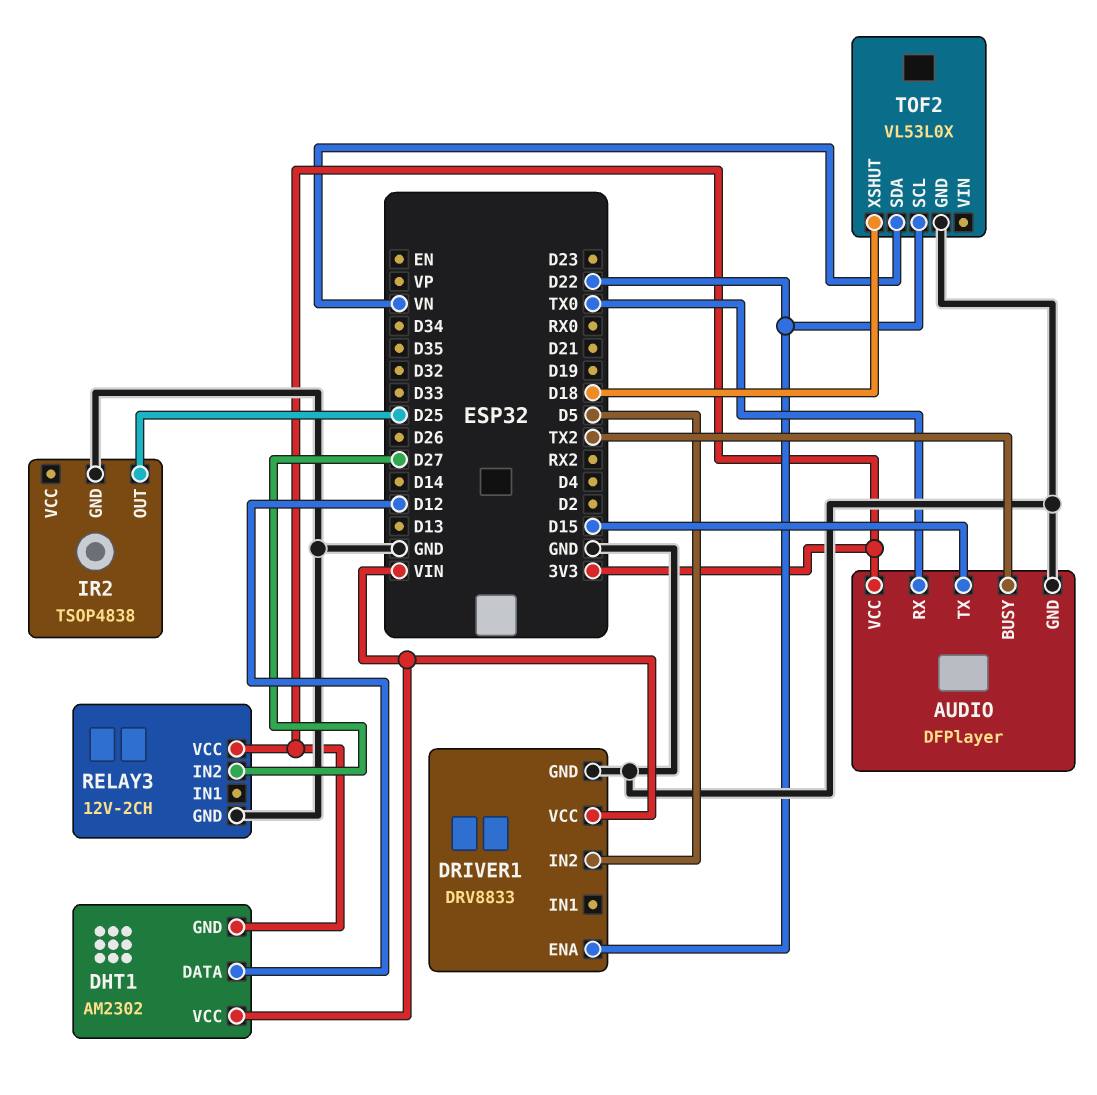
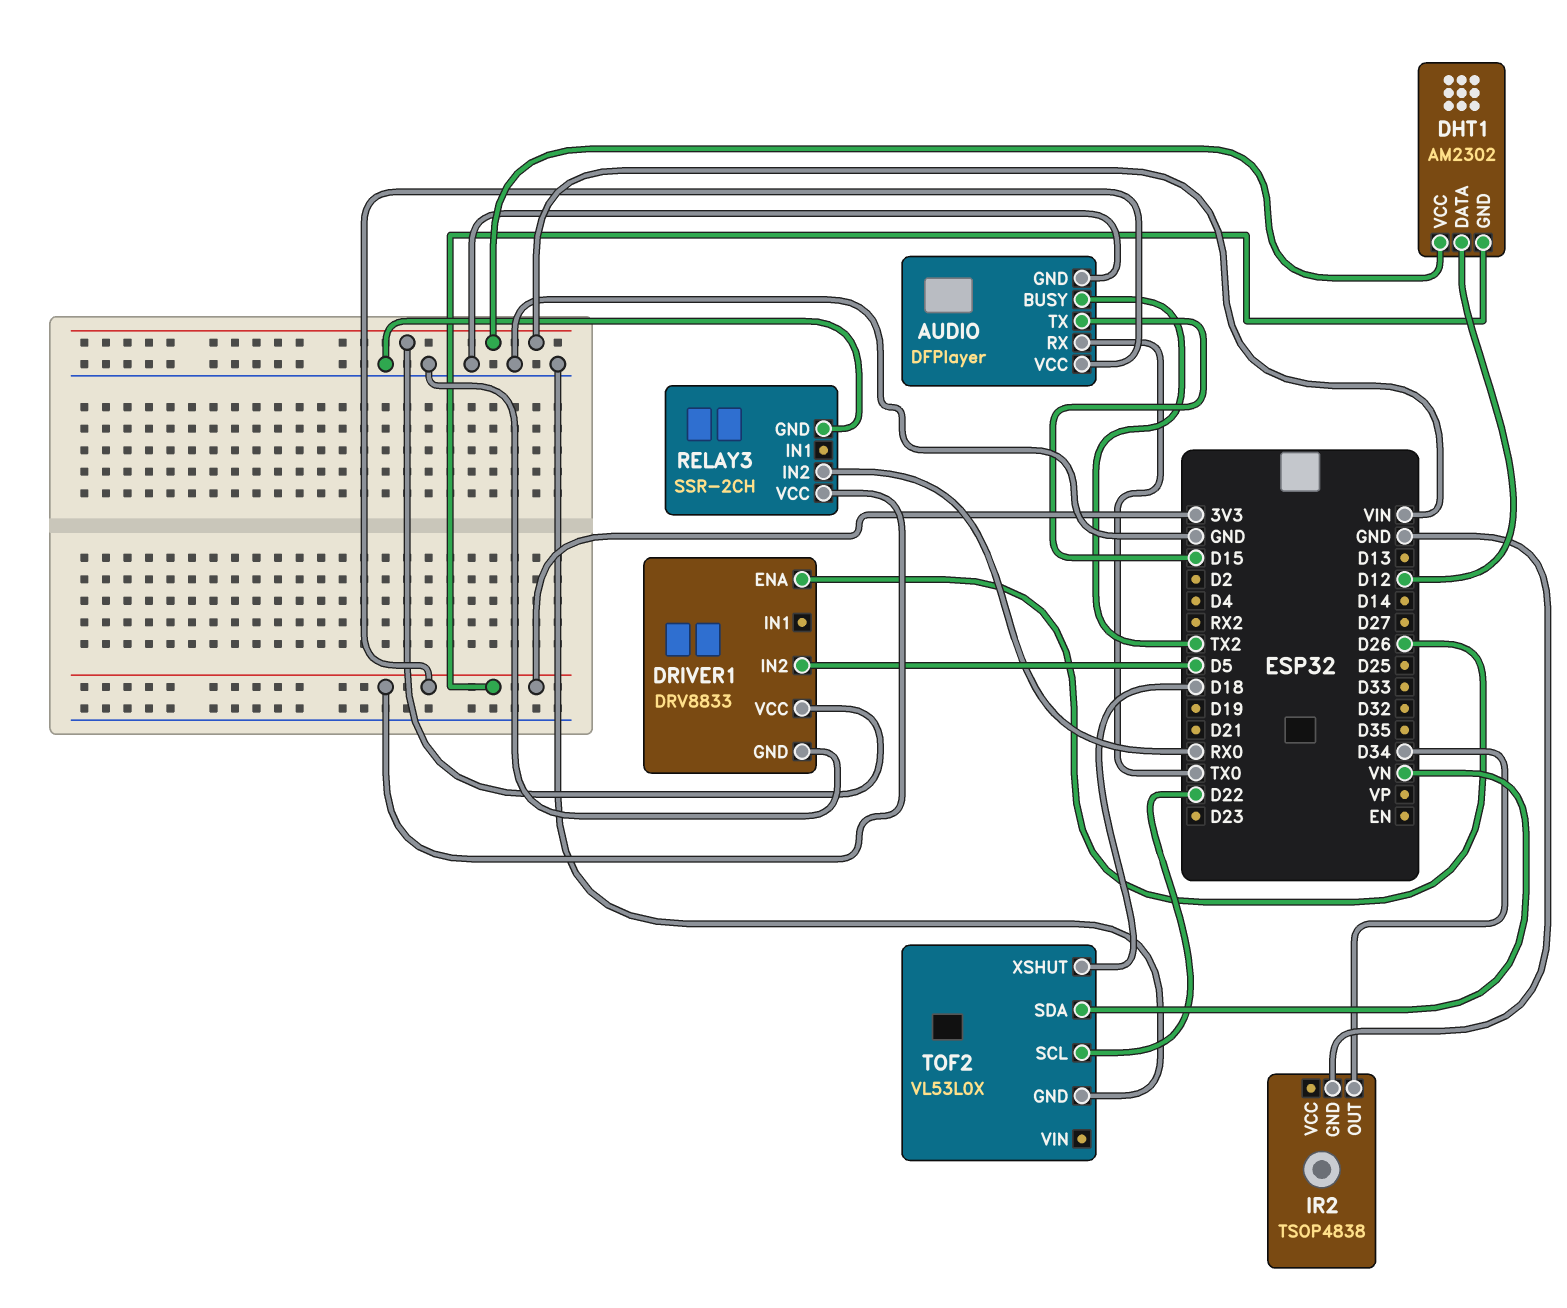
DRIVER1 pin ENA: D22 -> D26
IR2 pin OUT: D25 -> D34
RELAY3: 12V-2CH -> SSR-2CH
RELAY3 pin IN2: D27 -> RX0

